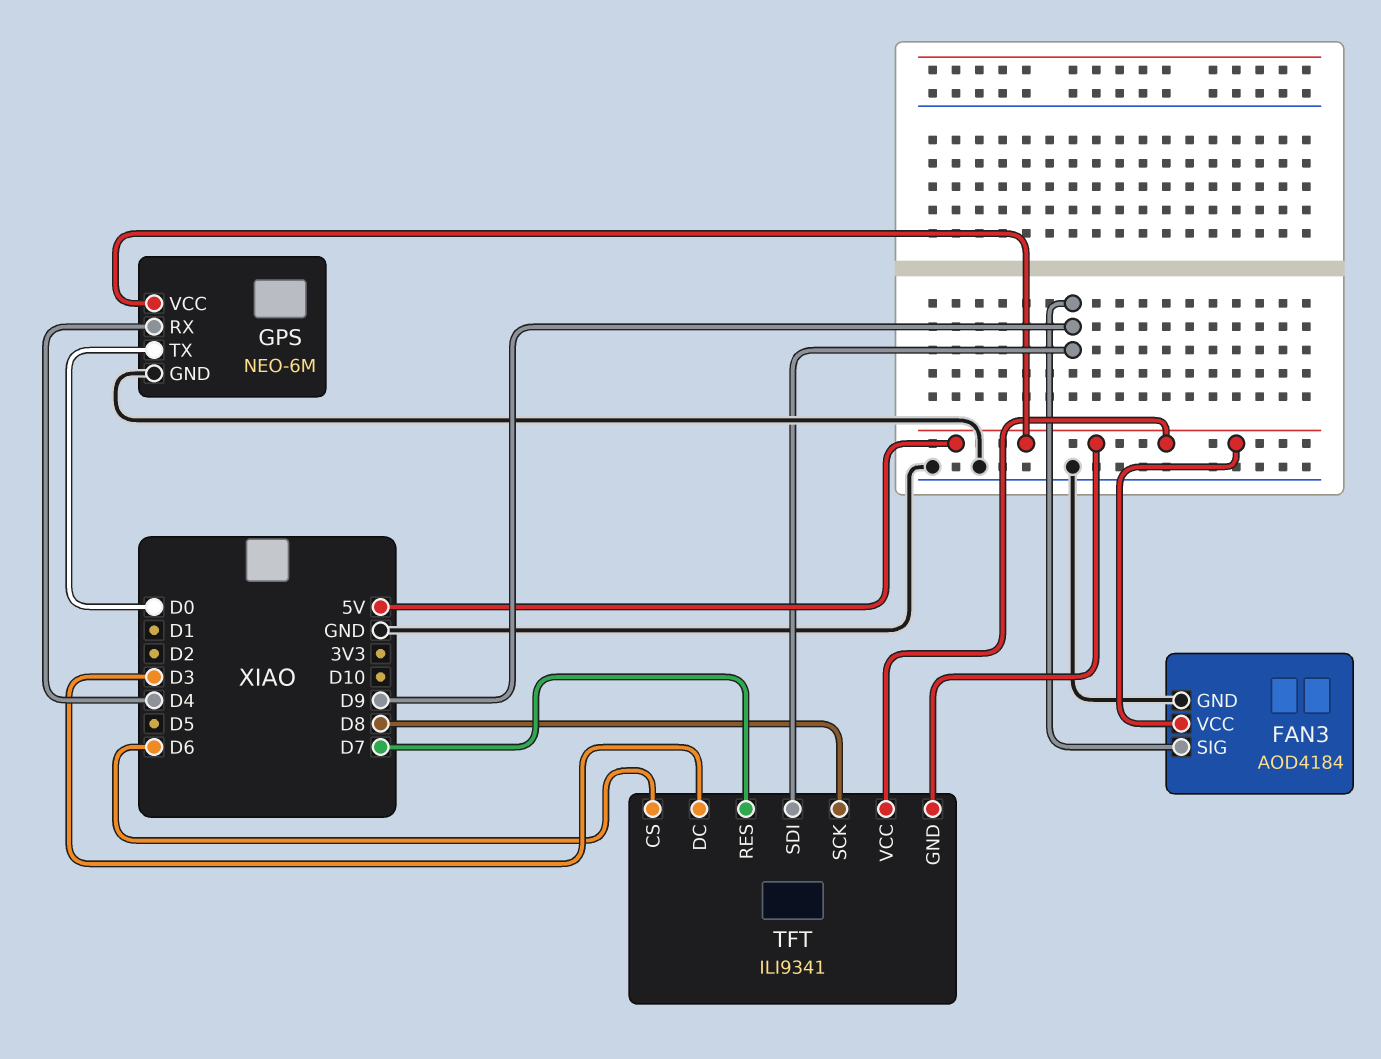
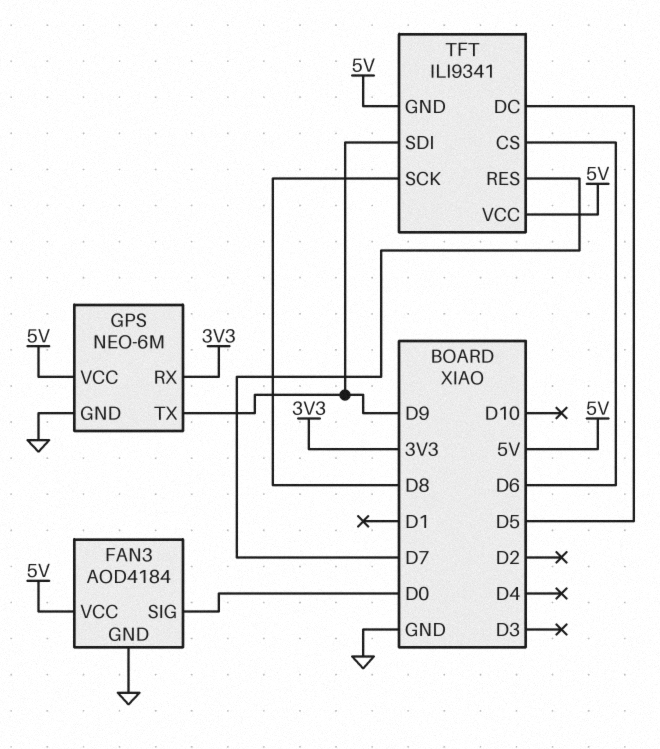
FAN3 pin SIG: D9 -> D0
GPS pin RX: D4 -> 3V3
GPS pin TX: D0 -> D9
TFT pin DC: D3 -> D5

